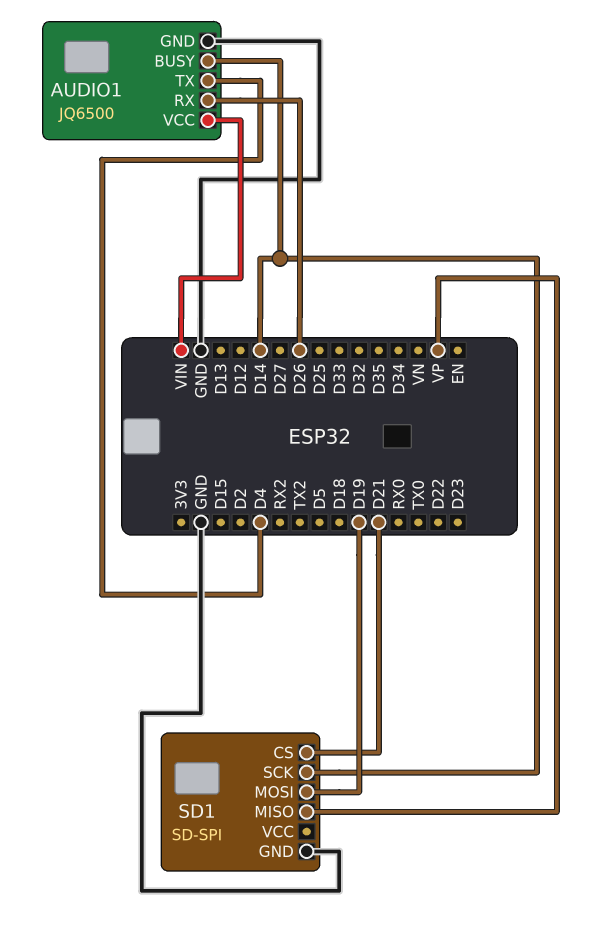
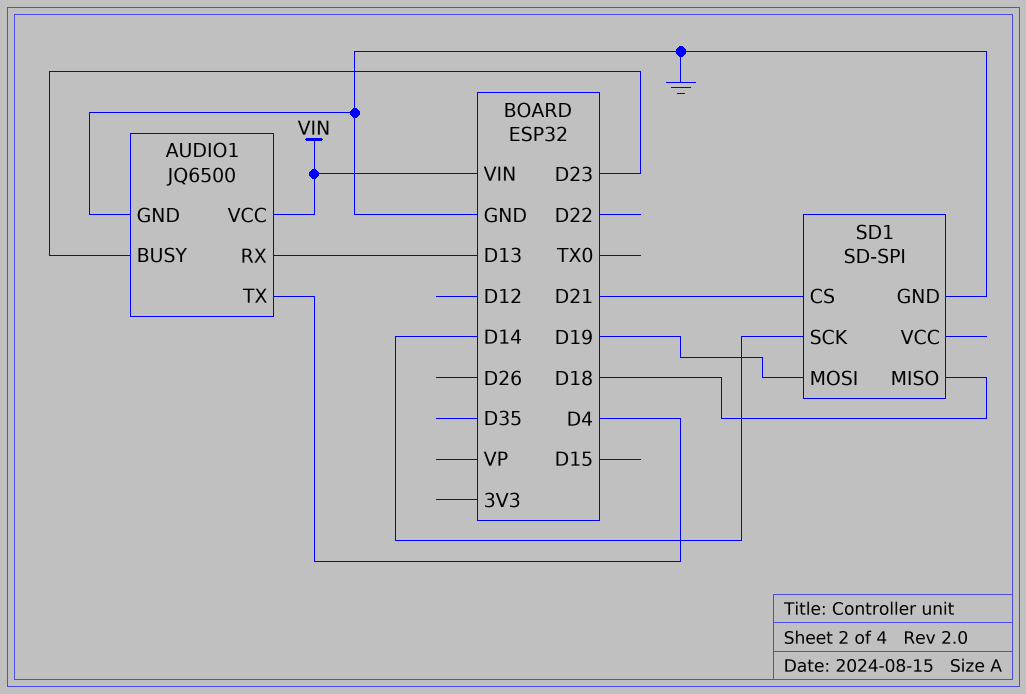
AUDIO1 pin BUSY: D14 -> D23
AUDIO1 pin RX: D26 -> D13
SD1 pin MISO: VP -> D18

